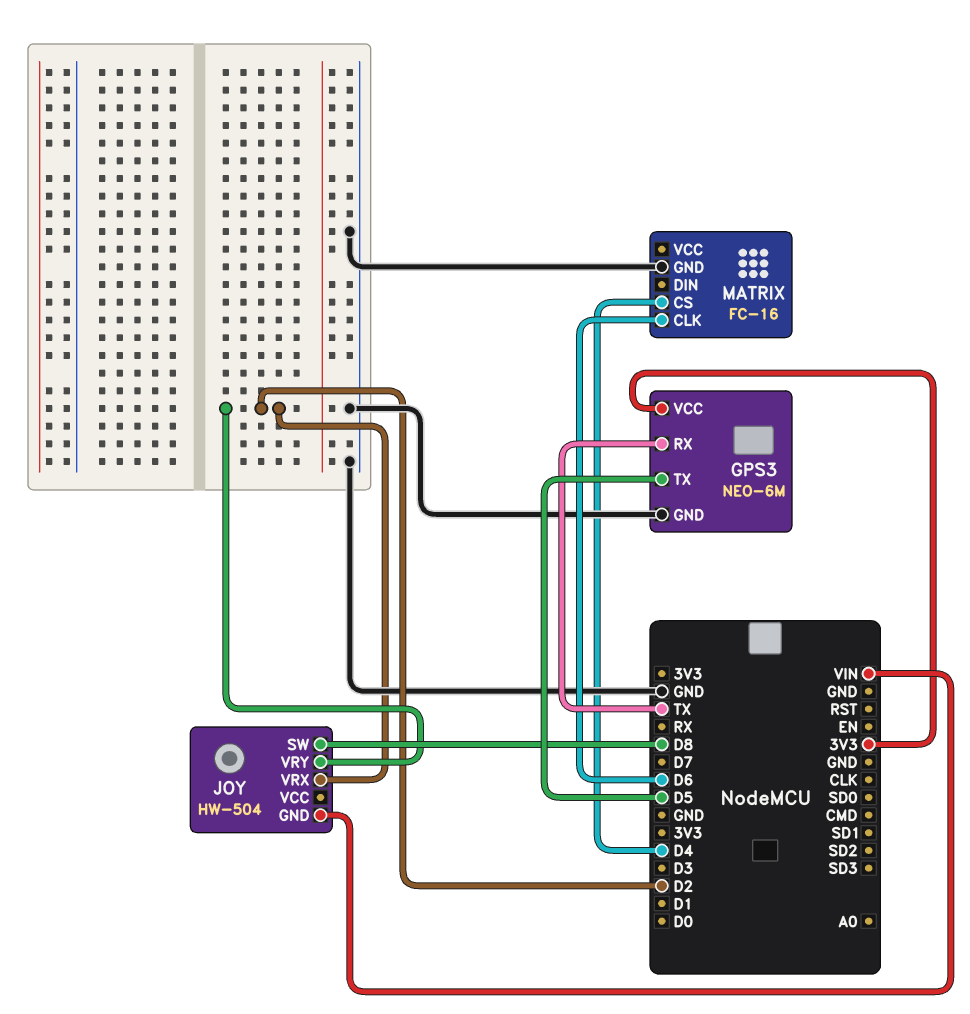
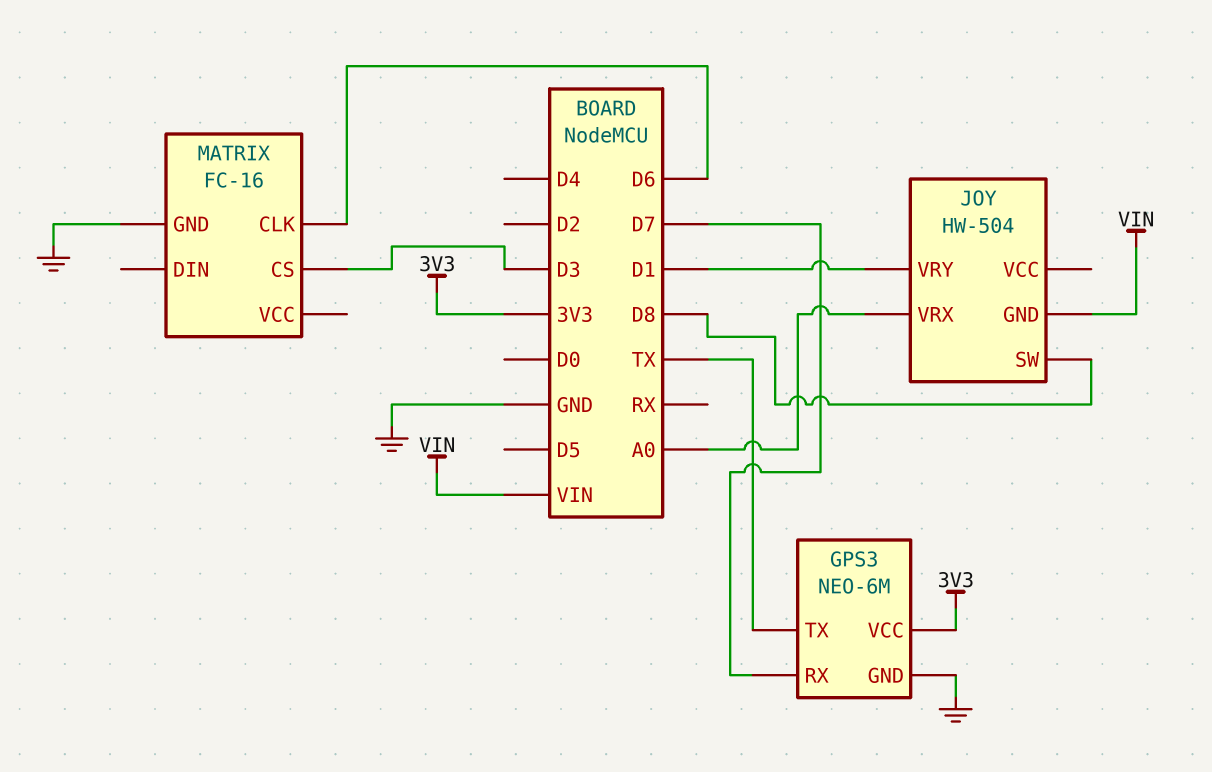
GPS3 pin RX: TX -> D7
GPS3 pin TX: D5 -> TX
JOY pin VRX: D2 -> A0
JOY pin VRY: D2 -> D1
MATRIX pin CS: D4 -> D3

